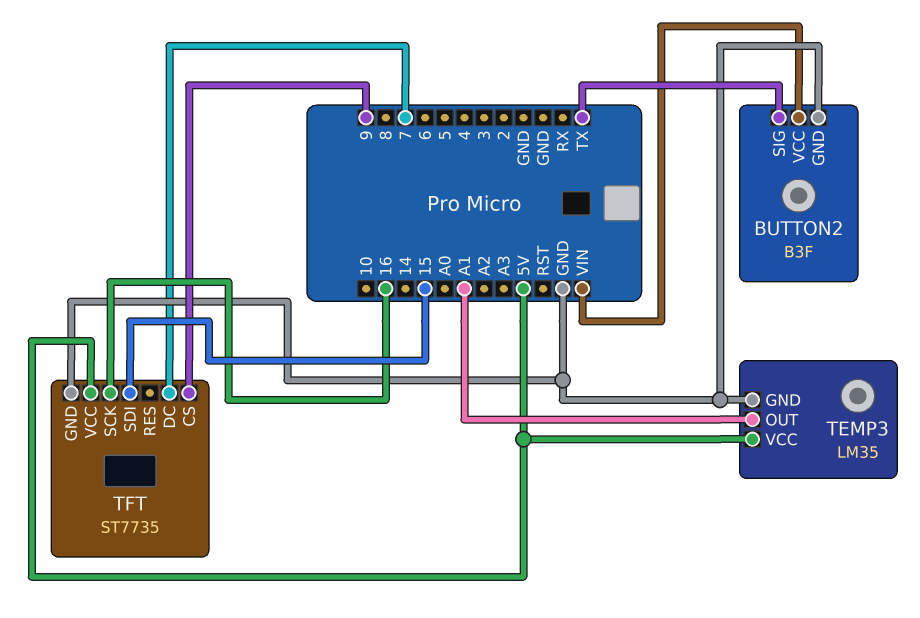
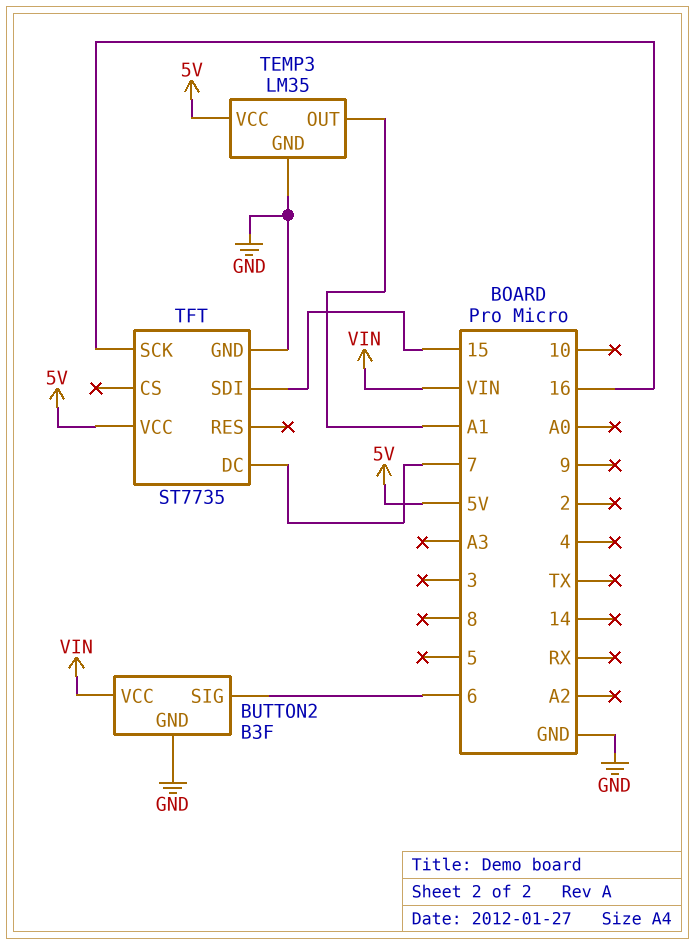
BUTTON2 pin SIG: TX -> 6
TFT pin CS: 9 -> none

